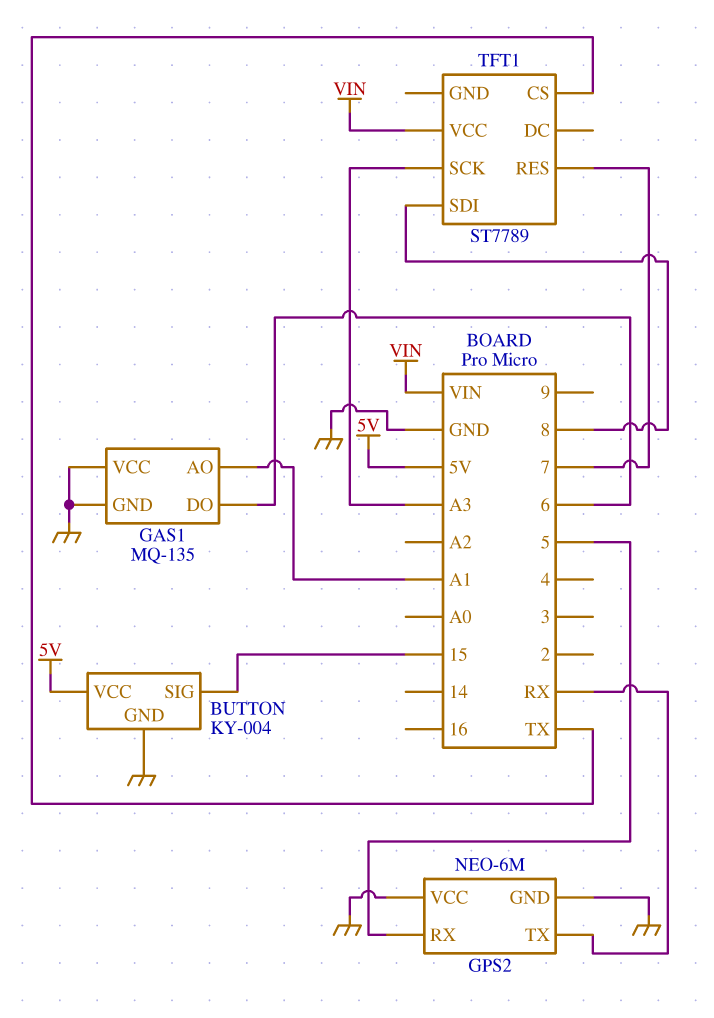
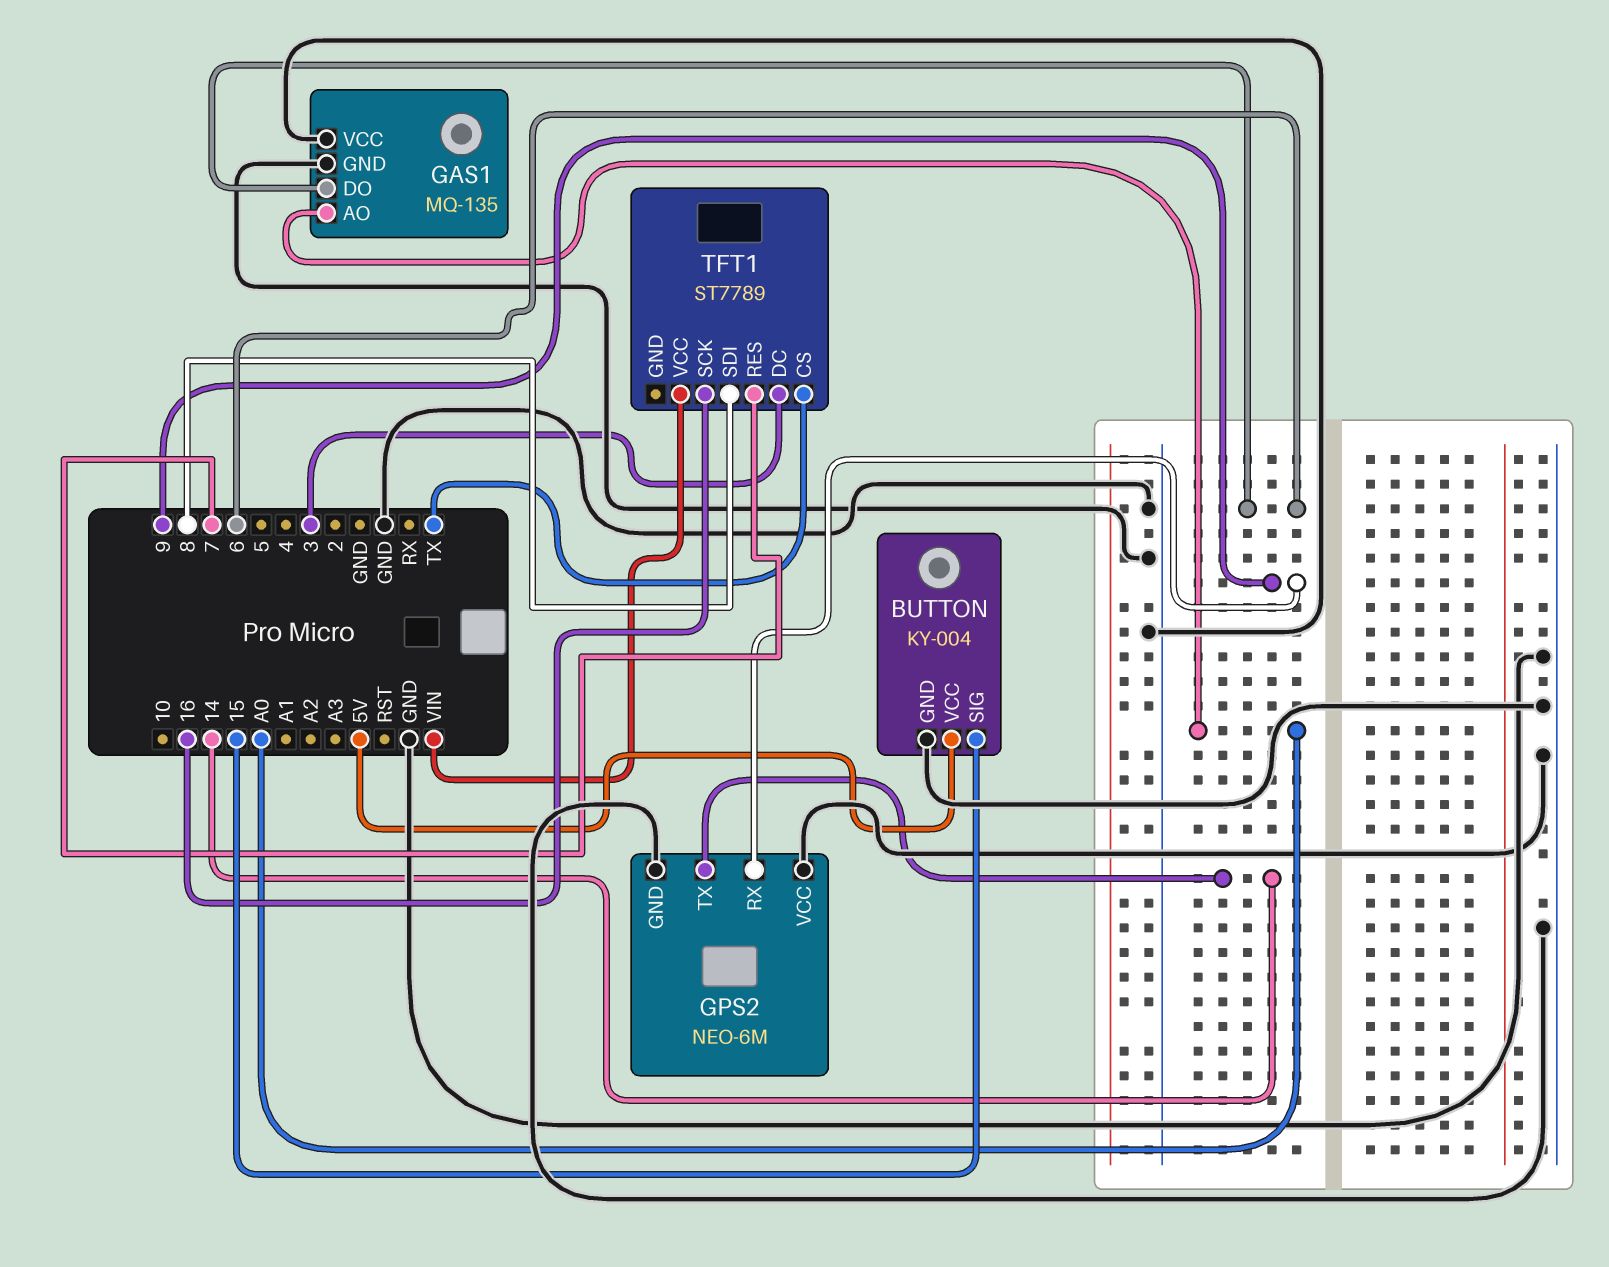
GAS1 pin AO: A1 -> A0
GPS2 pin RX: 5 -> 9
GPS2 pin TX: RX -> 14
TFT1 pin DC: none -> 3
TFT1 pin SCK: A3 -> 16

